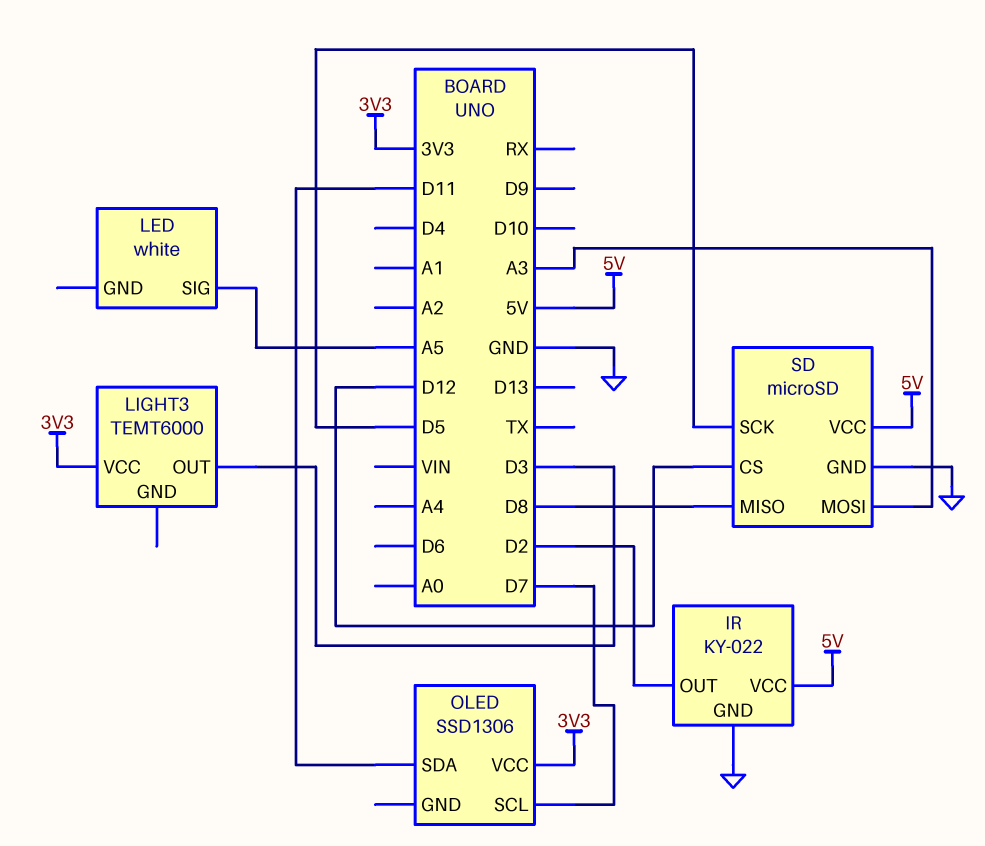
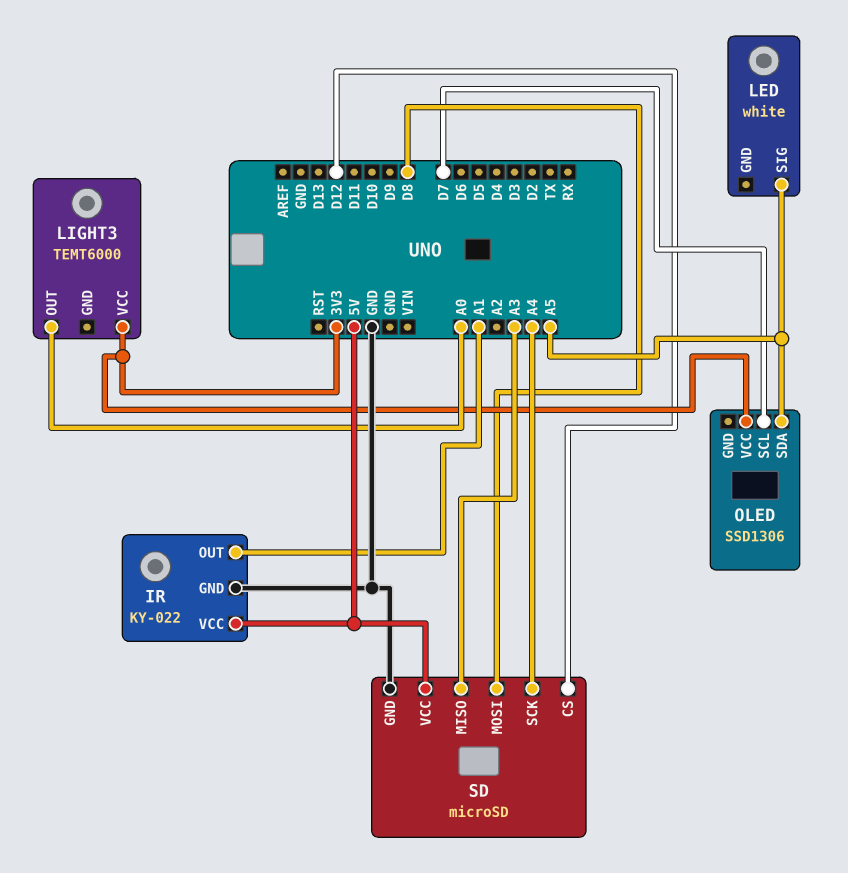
IR pin OUT: D2 -> A1
LIGHT3 pin OUT: D3 -> A0
OLED pin SDA: D11 -> A5
SD pin MISO: D8 -> A3
SD pin MOSI: A3 -> D8
SD pin SCK: D5 -> A4

